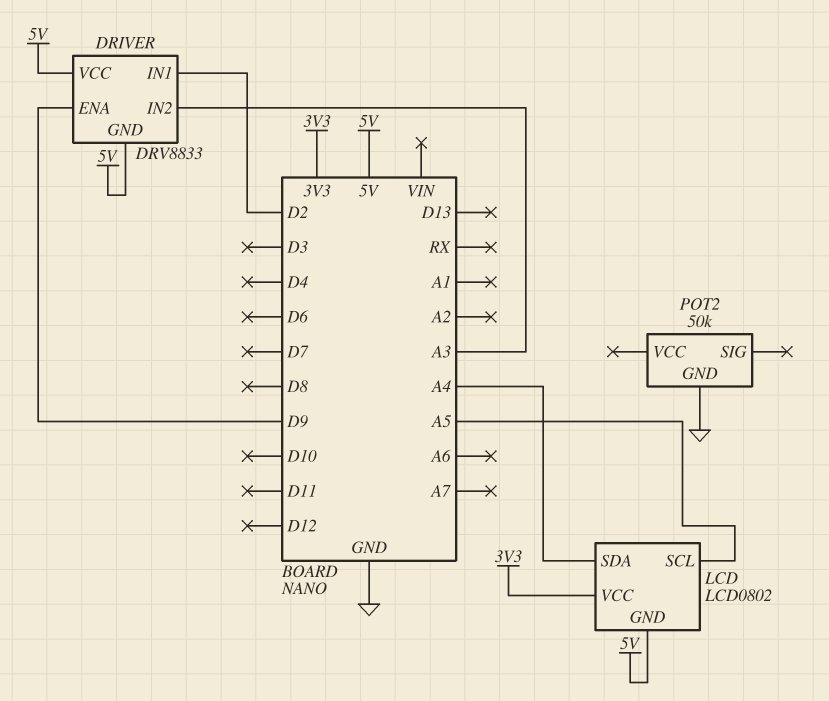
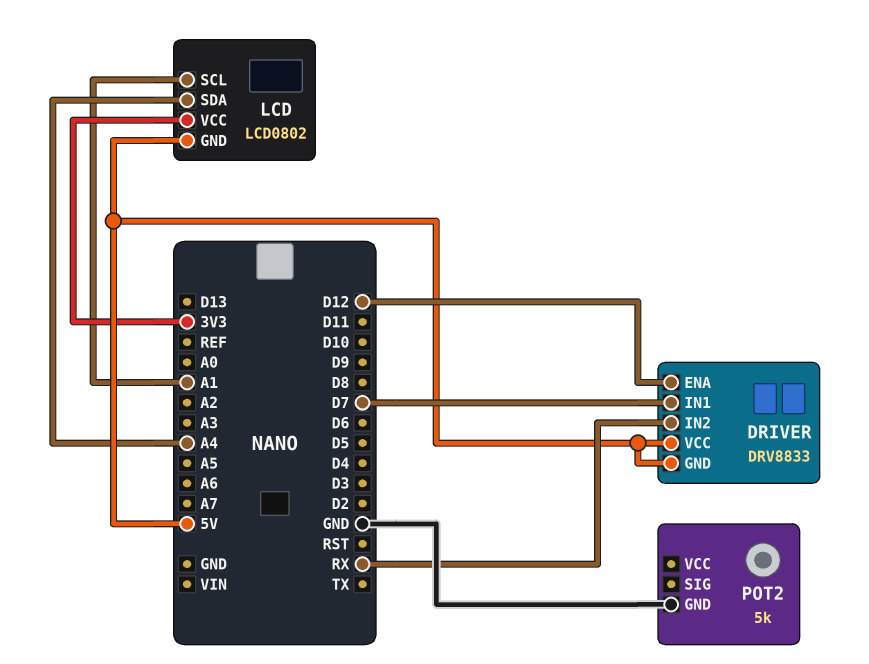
DRIVER pin ENA: D9 -> D12
DRIVER pin IN1: D2 -> D7
DRIVER pin IN2: A3 -> RX
LCD pin SCL: A5 -> A1
POT2: 50k -> 5k

